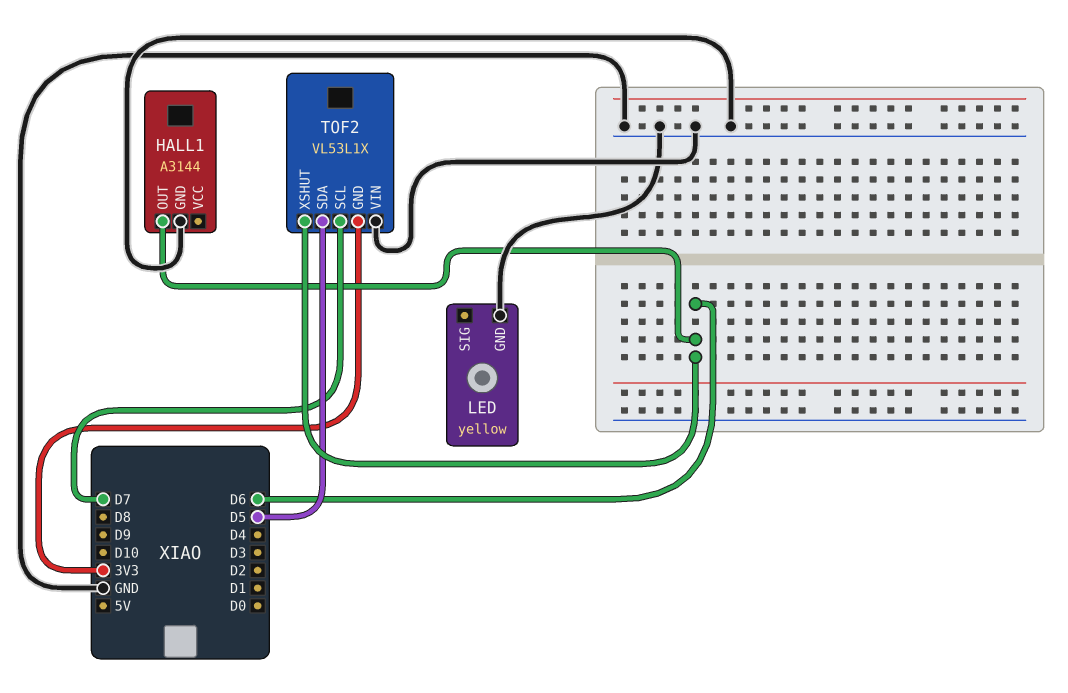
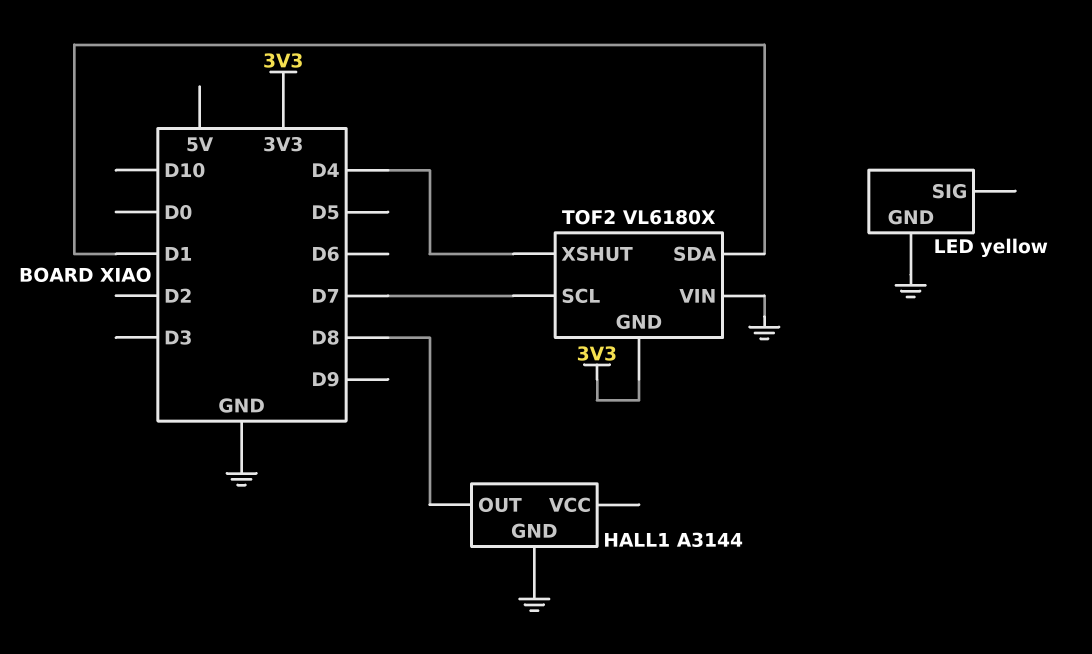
HALL1 pin OUT: D6 -> D8
TOF2: VL53L1X -> VL6180X
TOF2 pin SDA: D5 -> D1
TOF2 pin XSHUT: D6 -> D4

